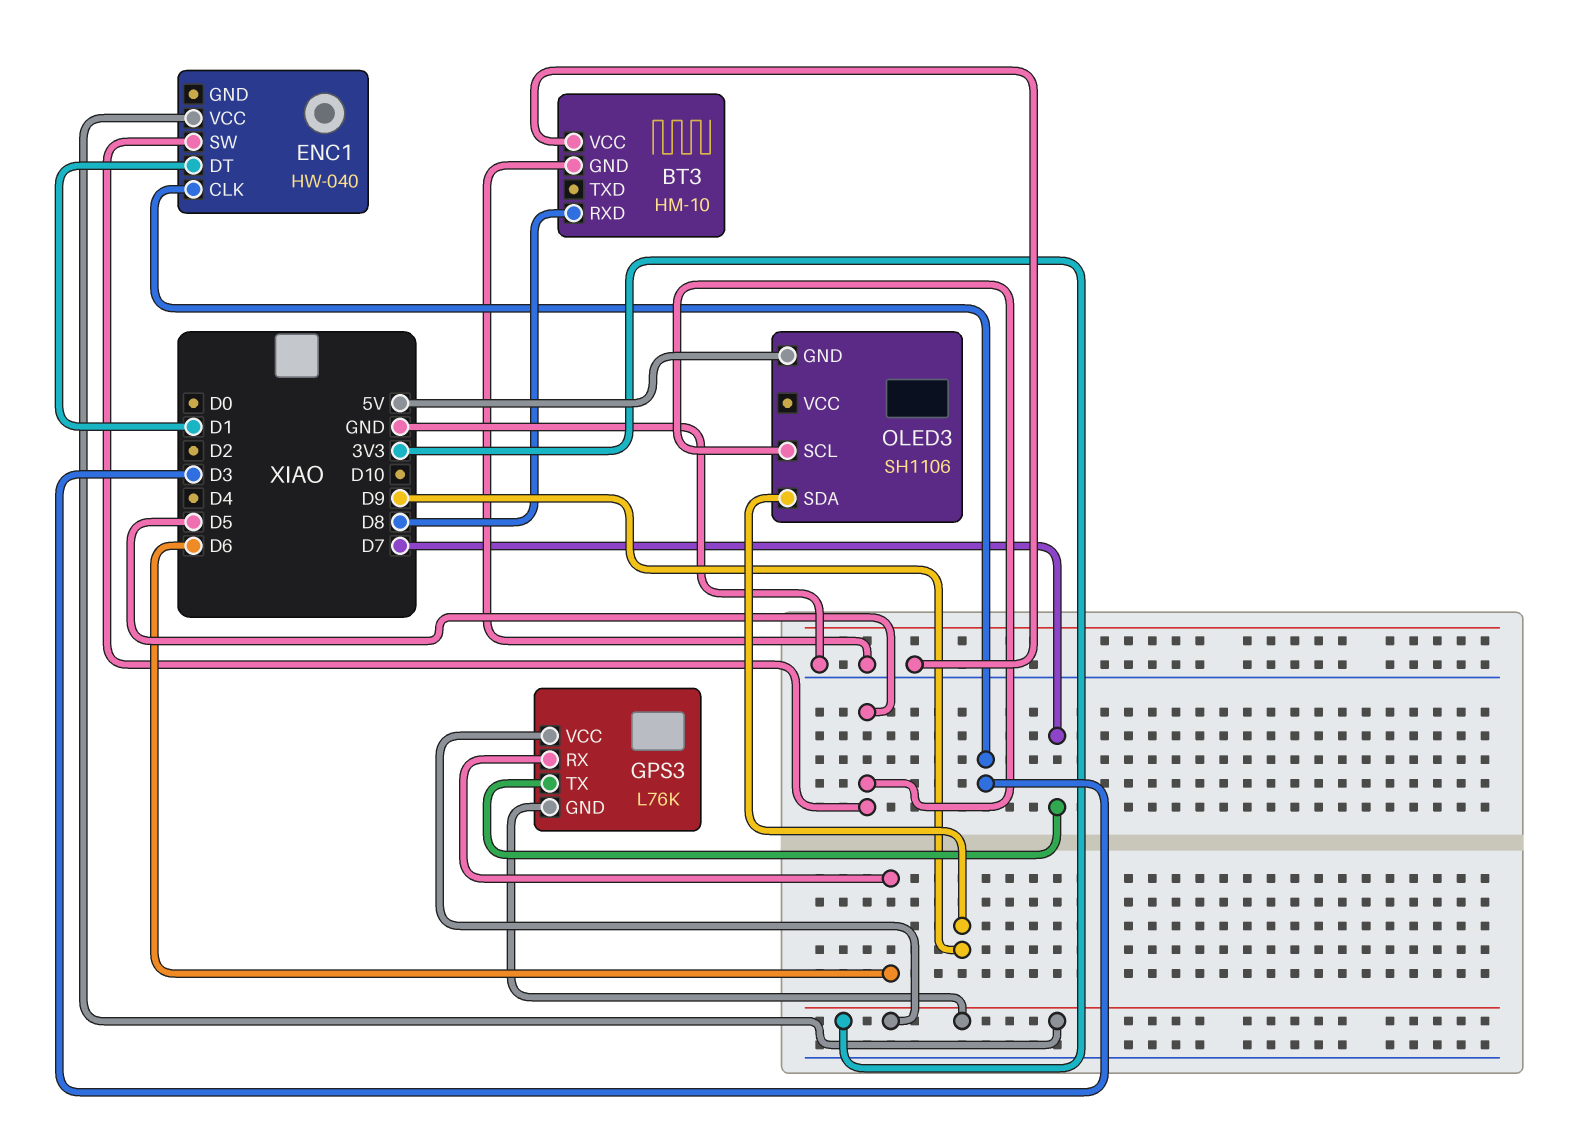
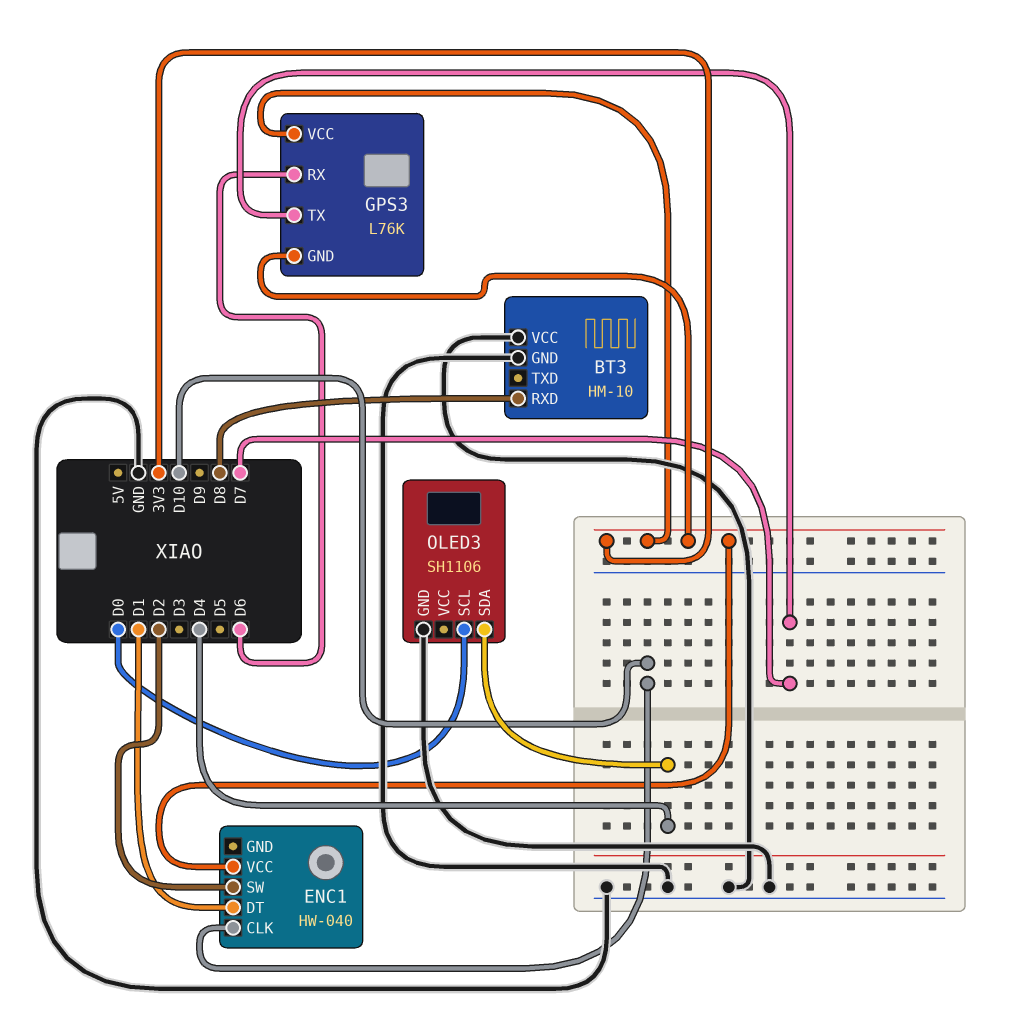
ENC1 pin CLK: D3 -> D10
ENC1 pin SW: D5 -> D2
OLED3 pin GND: 5V -> GND
OLED3 pin SCL: D5 -> D0
OLED3 pin SDA: D9 -> D4

